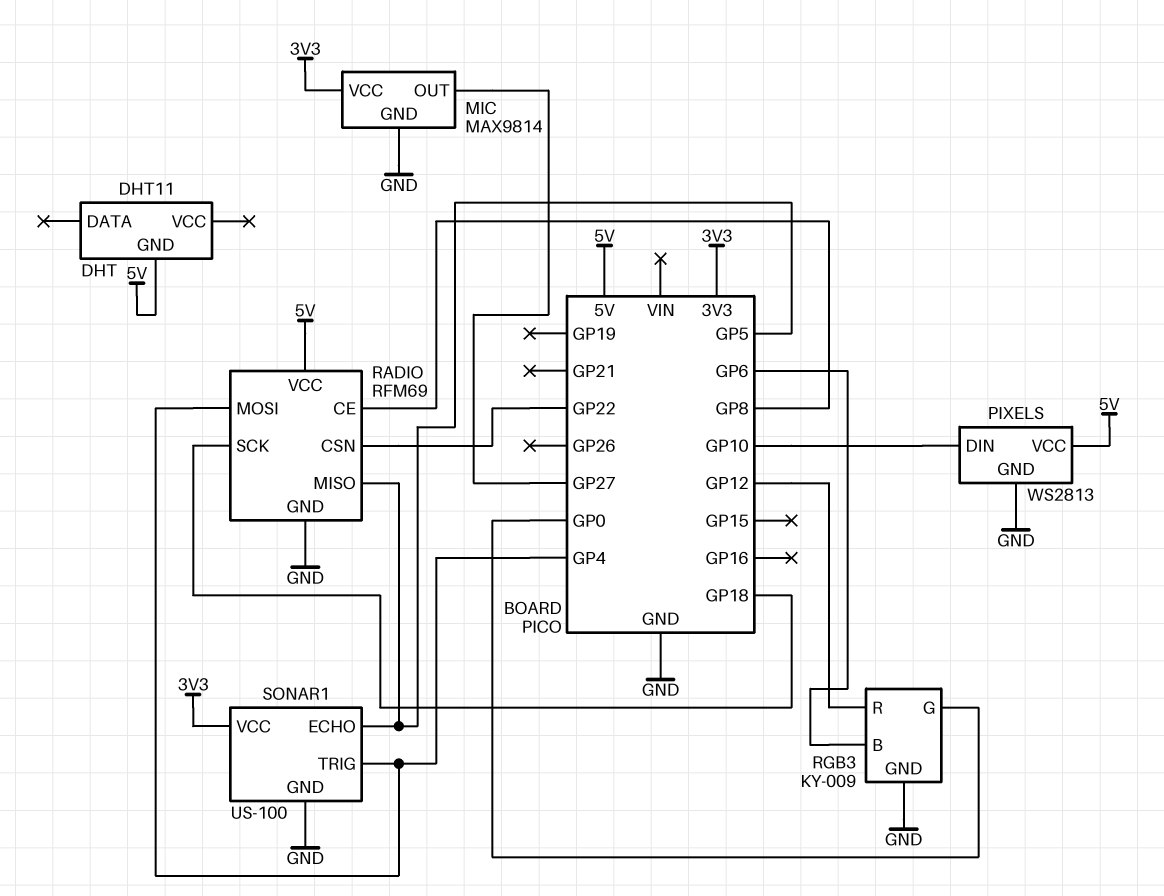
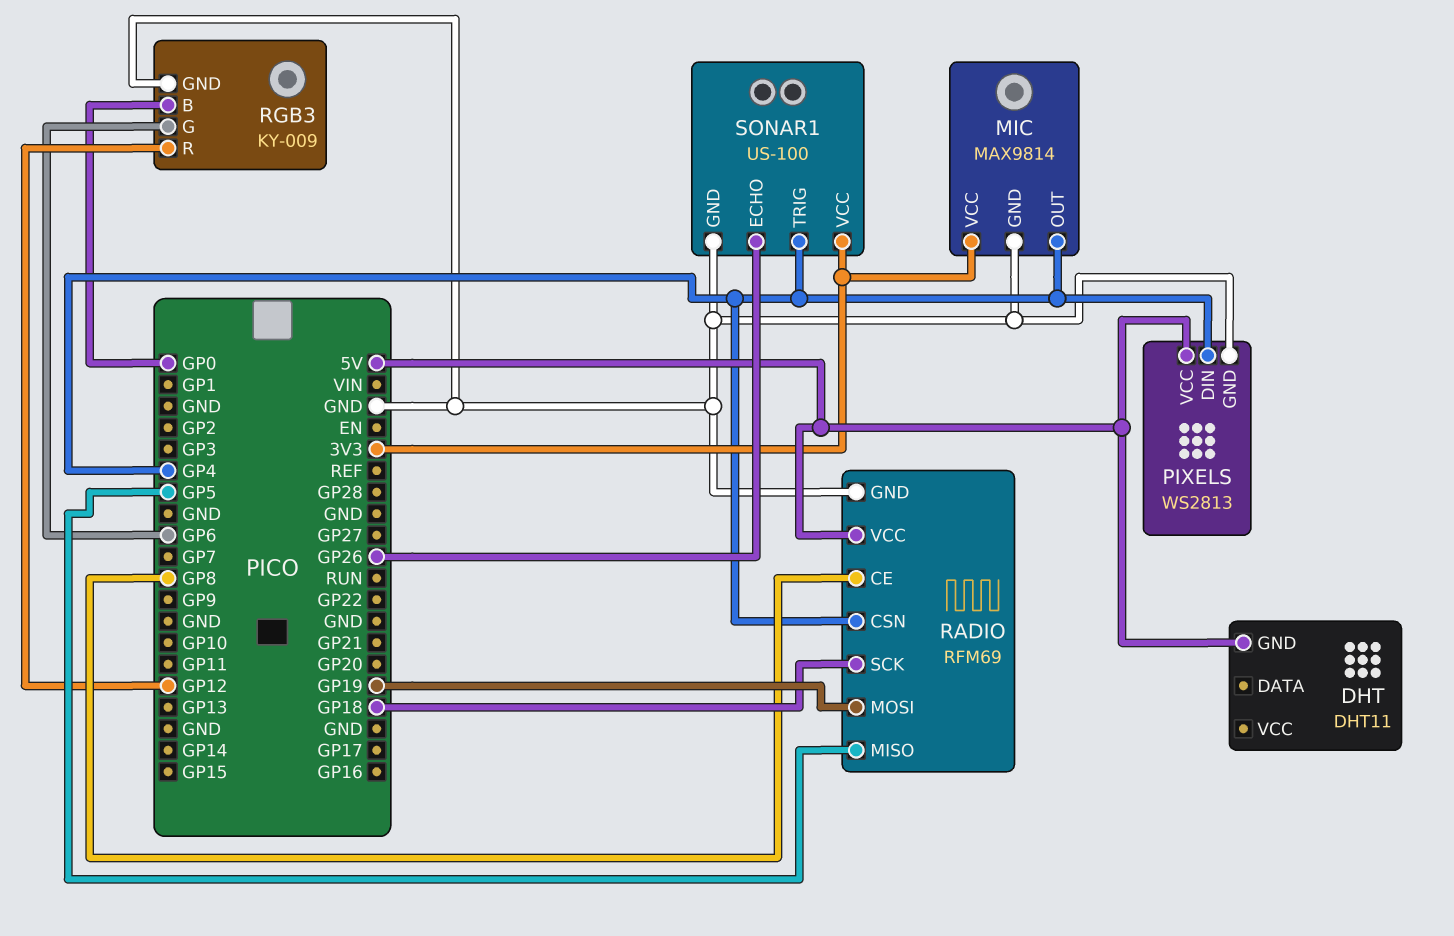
MIC pin OUT: GP27 -> GP4
PIXELS pin DIN: GP10 -> GP4
RADIO pin CSN: GP22 -> GP4
RADIO pin MOSI: GP4 -> GP19
RGB3 pin B: GP6 -> GP0
RGB3 pin G: GP0 -> GP6
SONAR1 pin ECHO: GP5 -> GP26

